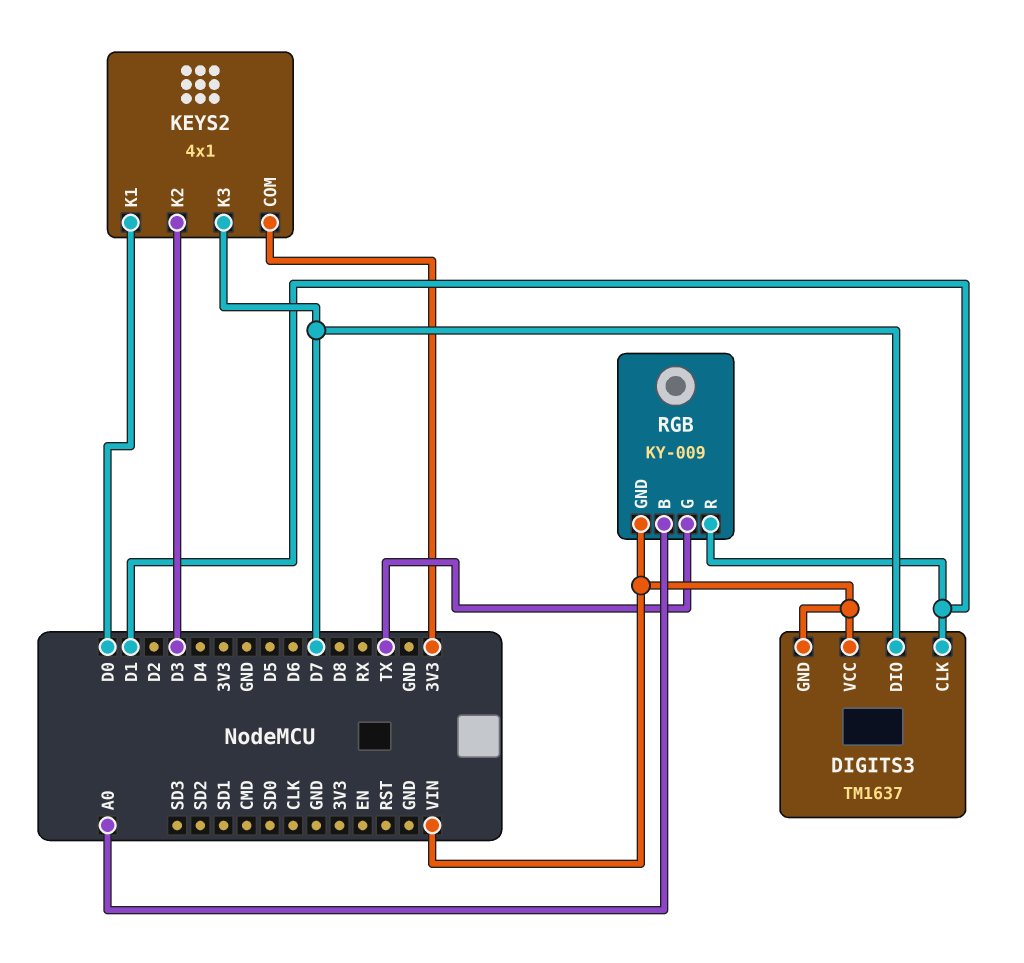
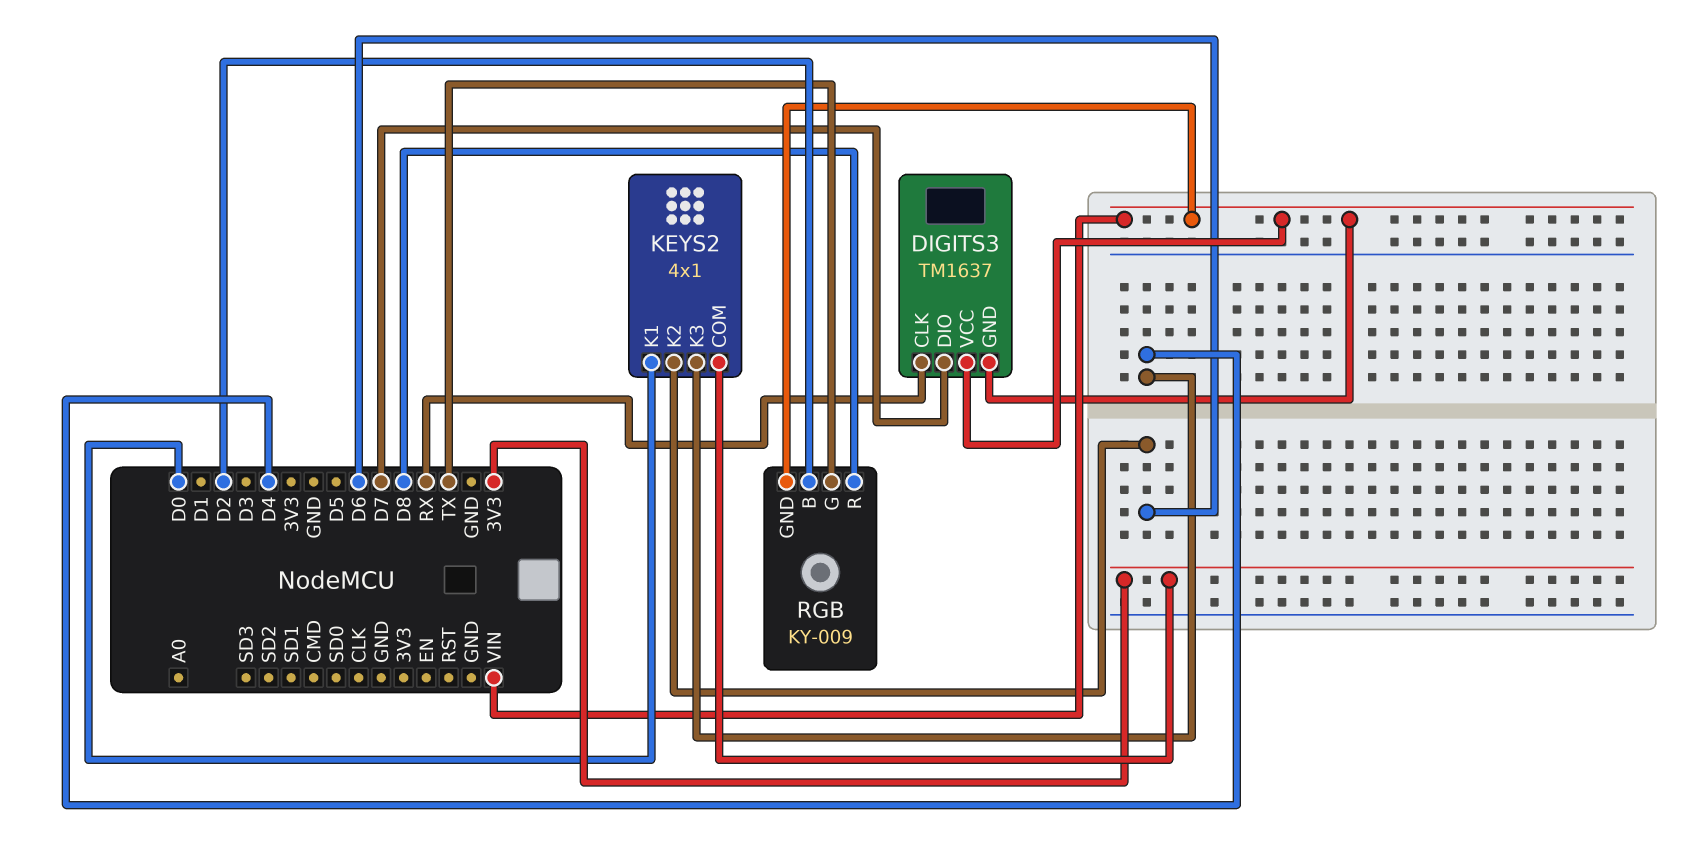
DIGITS3 pin CLK: D1 -> RX
KEYS2 pin K2: D3 -> D6
KEYS2 pin K3: D7 -> D4
RGB pin B: A0 -> D2
RGB pin R: D1 -> D8

